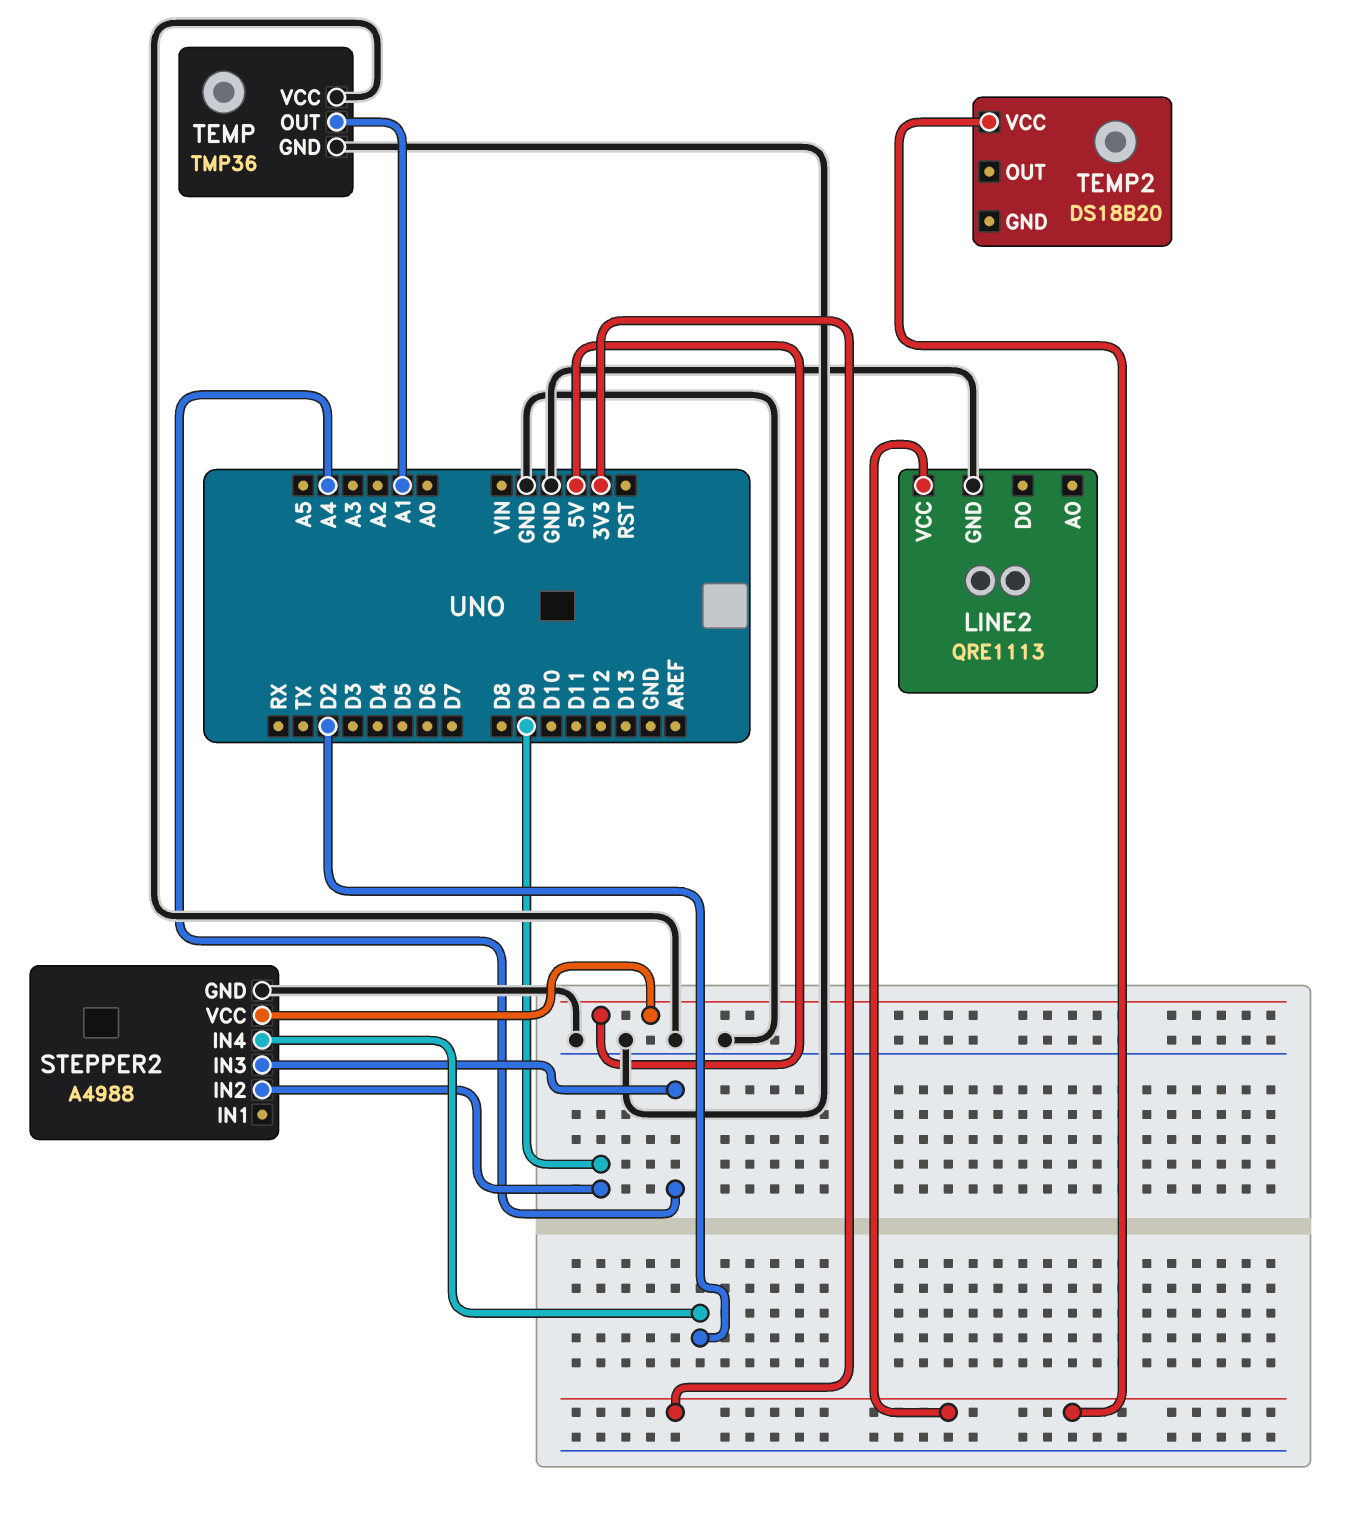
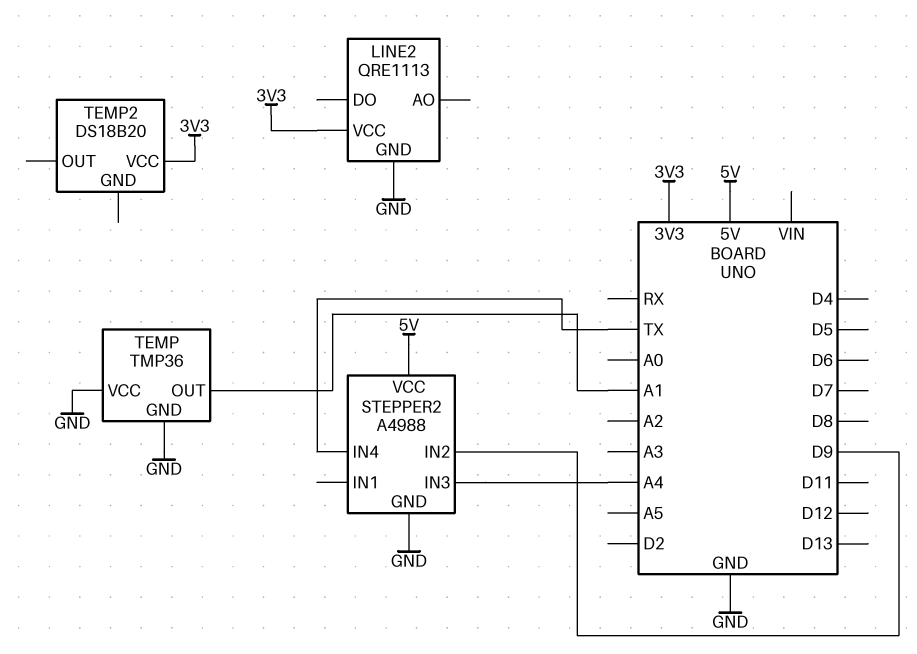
STEPPER2 pin IN4: D2 -> TX

